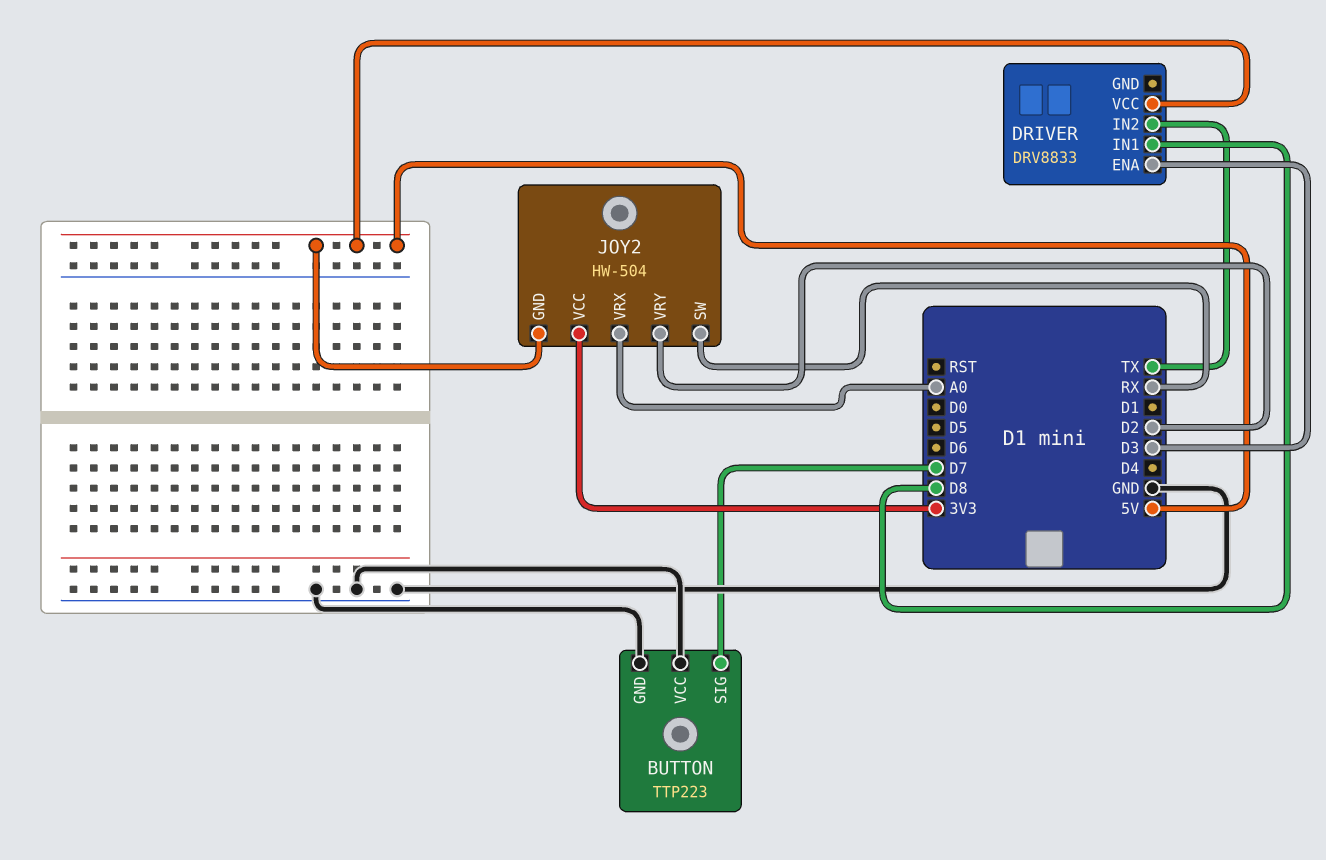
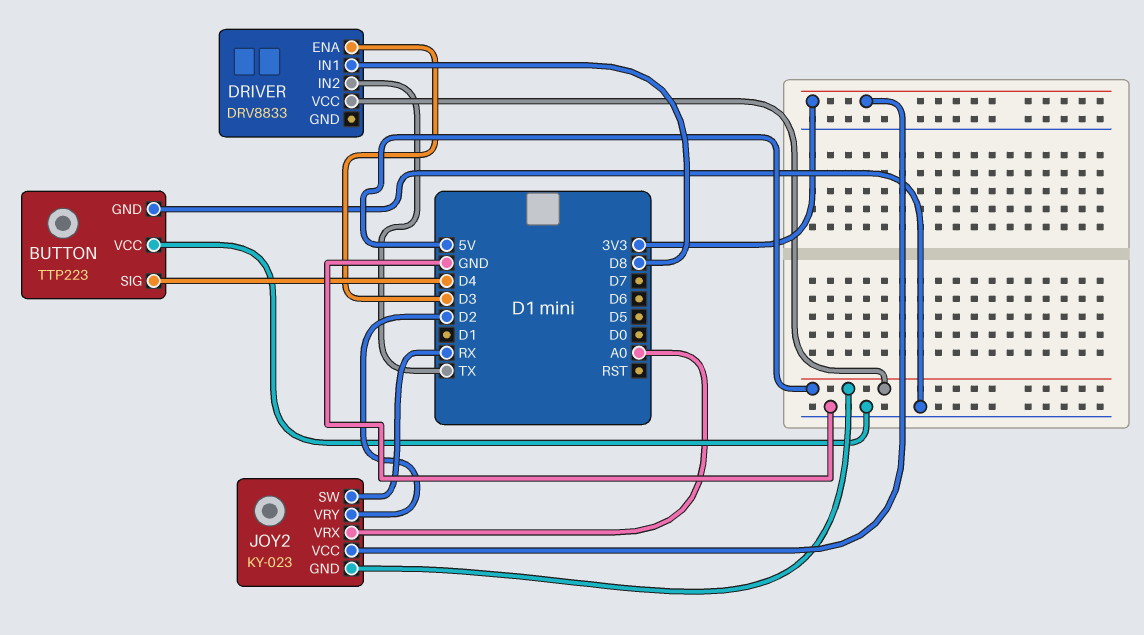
BUTTON pin SIG: D7 -> D4
JOY2: HW-504 -> KY-023

